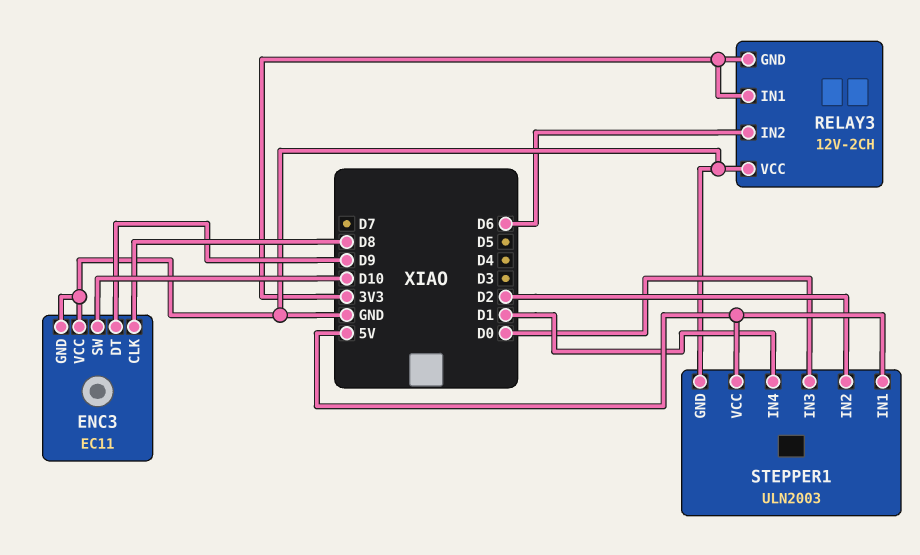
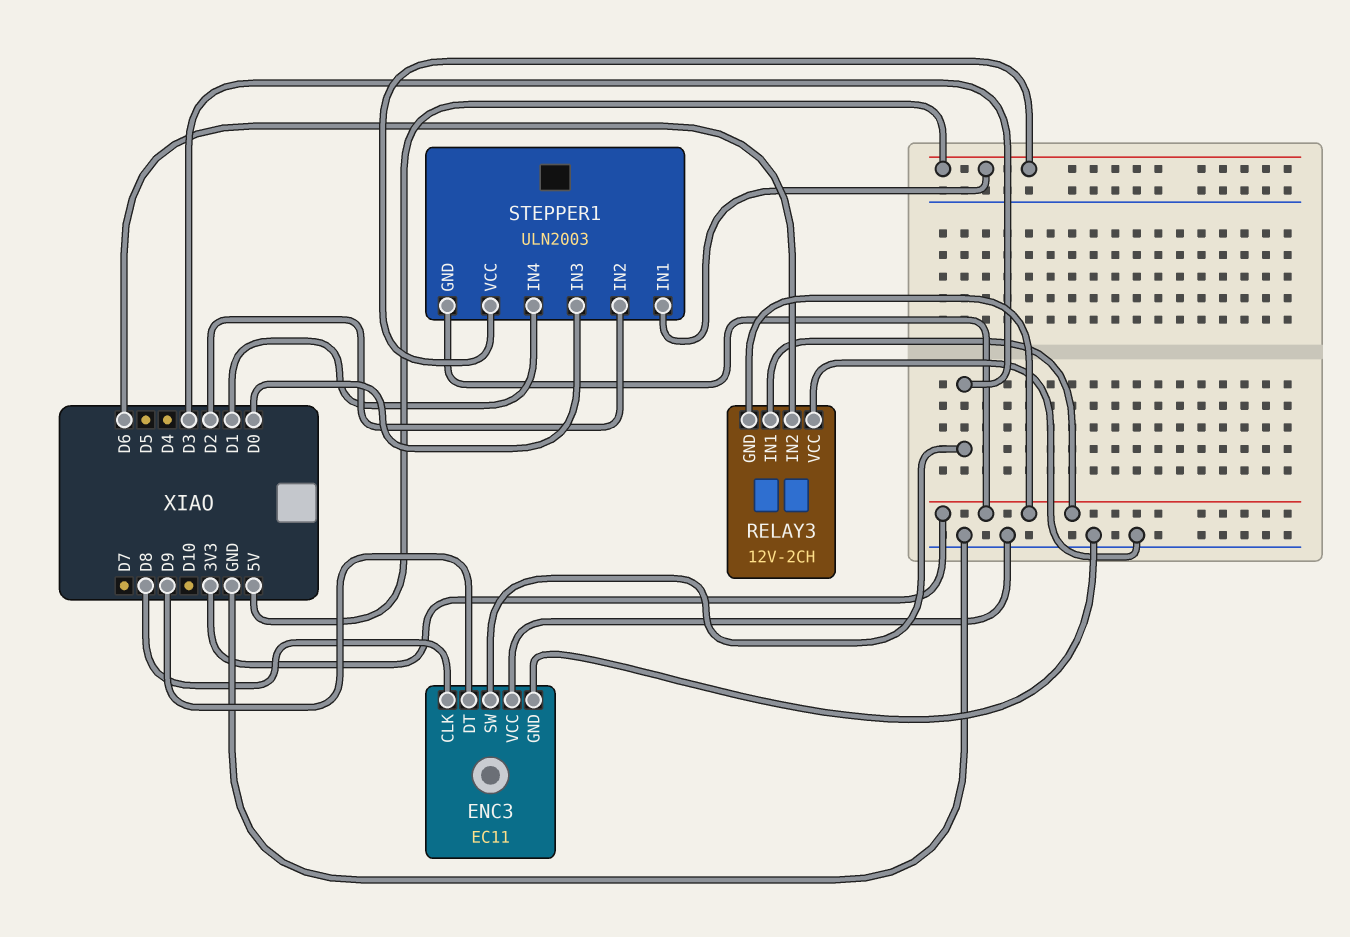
ENC3 pin SW: D10 -> D3
STEPPER1 pin GND: GND -> 3V3

